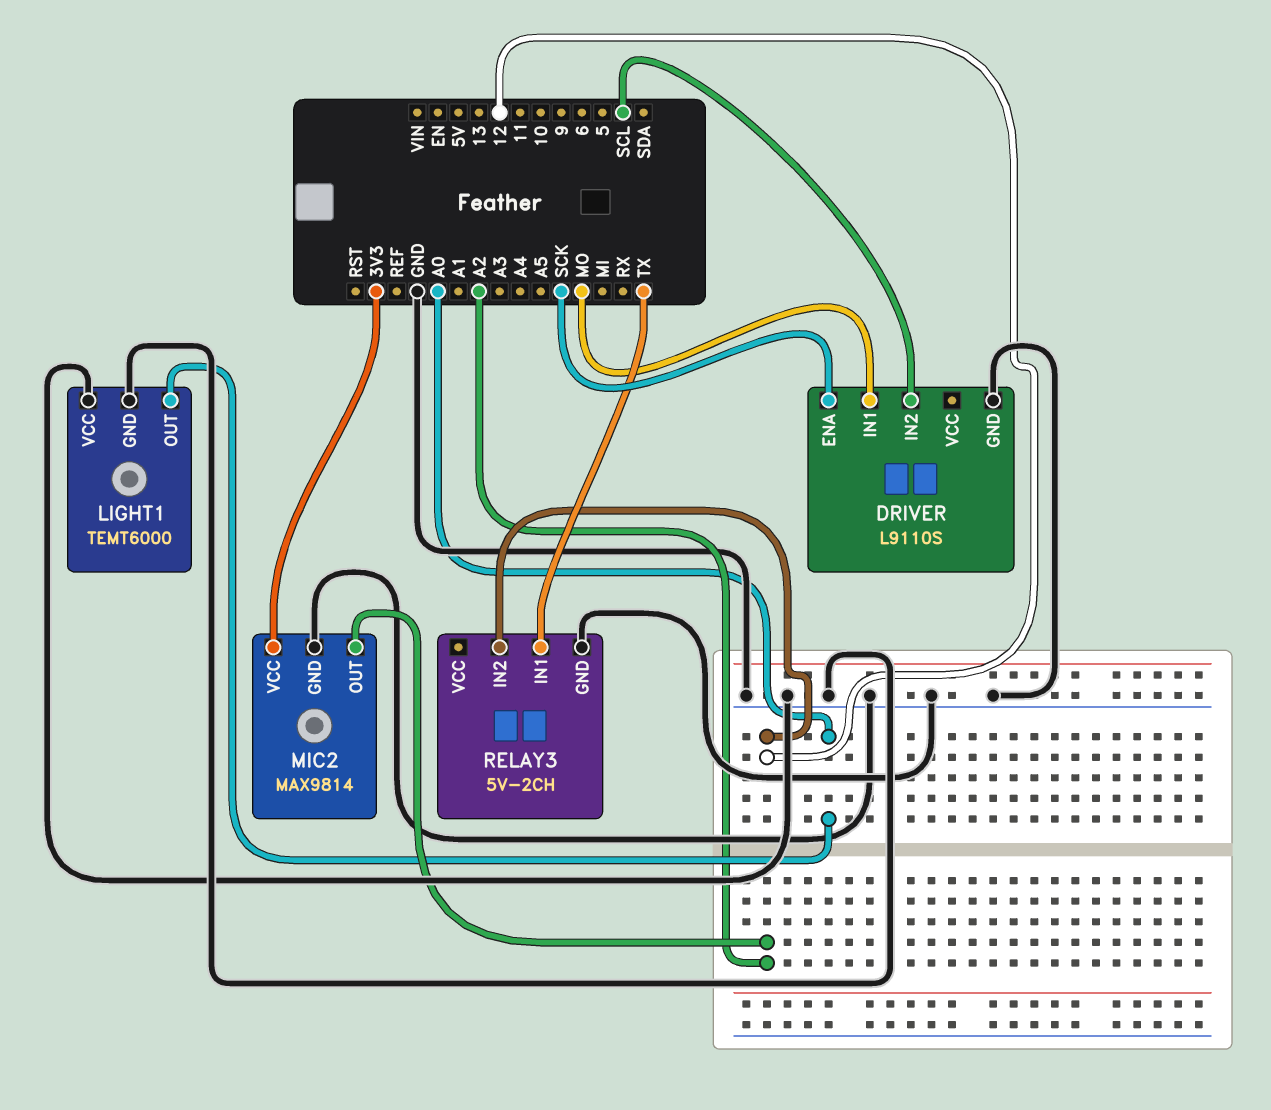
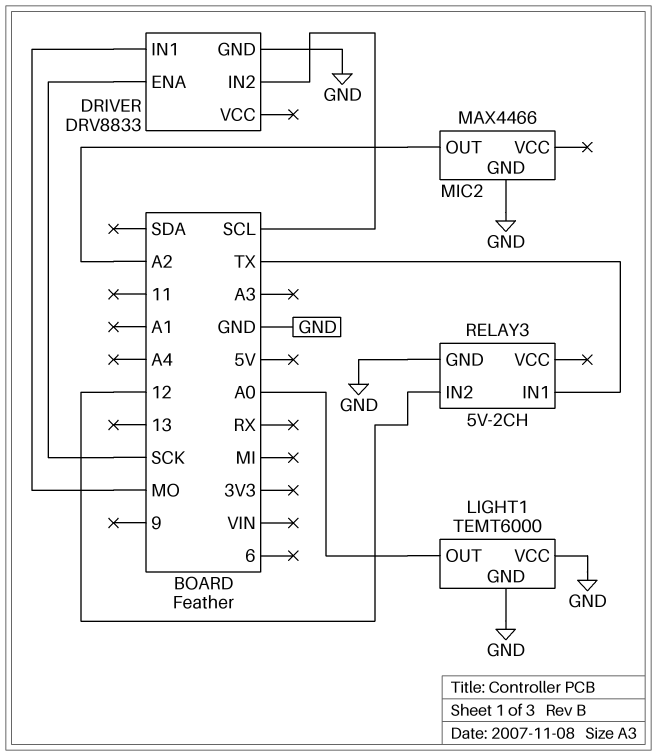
DRIVER: L9110S -> DRV8833
MIC2: MAX9814 -> MAX4466
MIC2 pin VCC: 3V3 -> none

